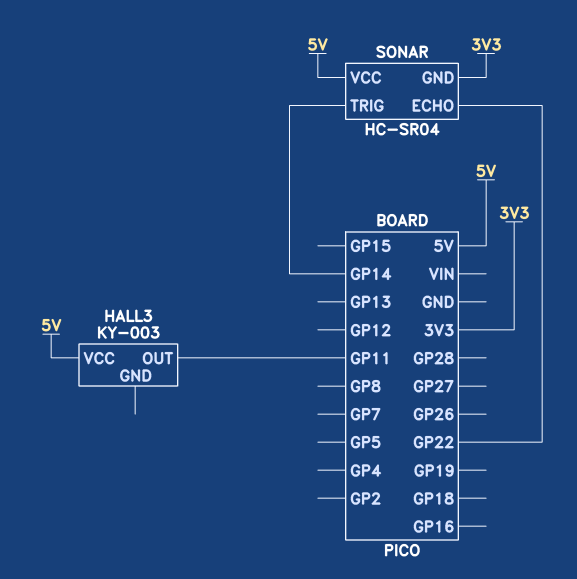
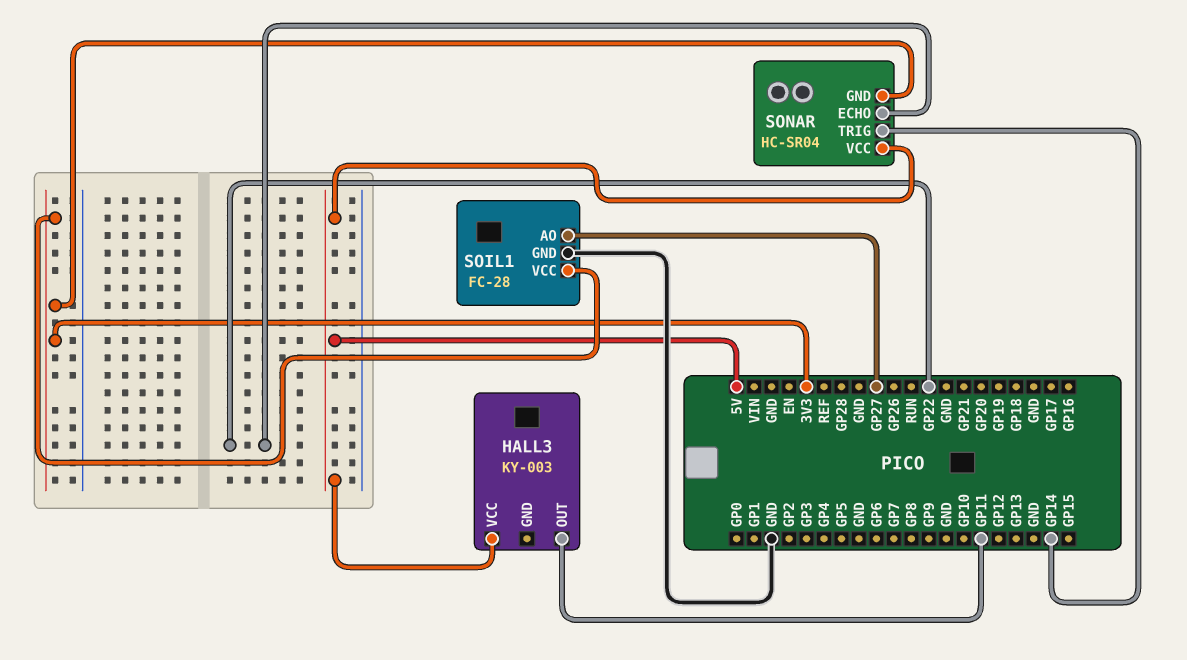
SOIL1: none -> FC-28
SOIL1 pin AO: none -> GP27
SOIL1 pin GND: none -> GND
SOIL1 pin VCC: none -> 3V3

